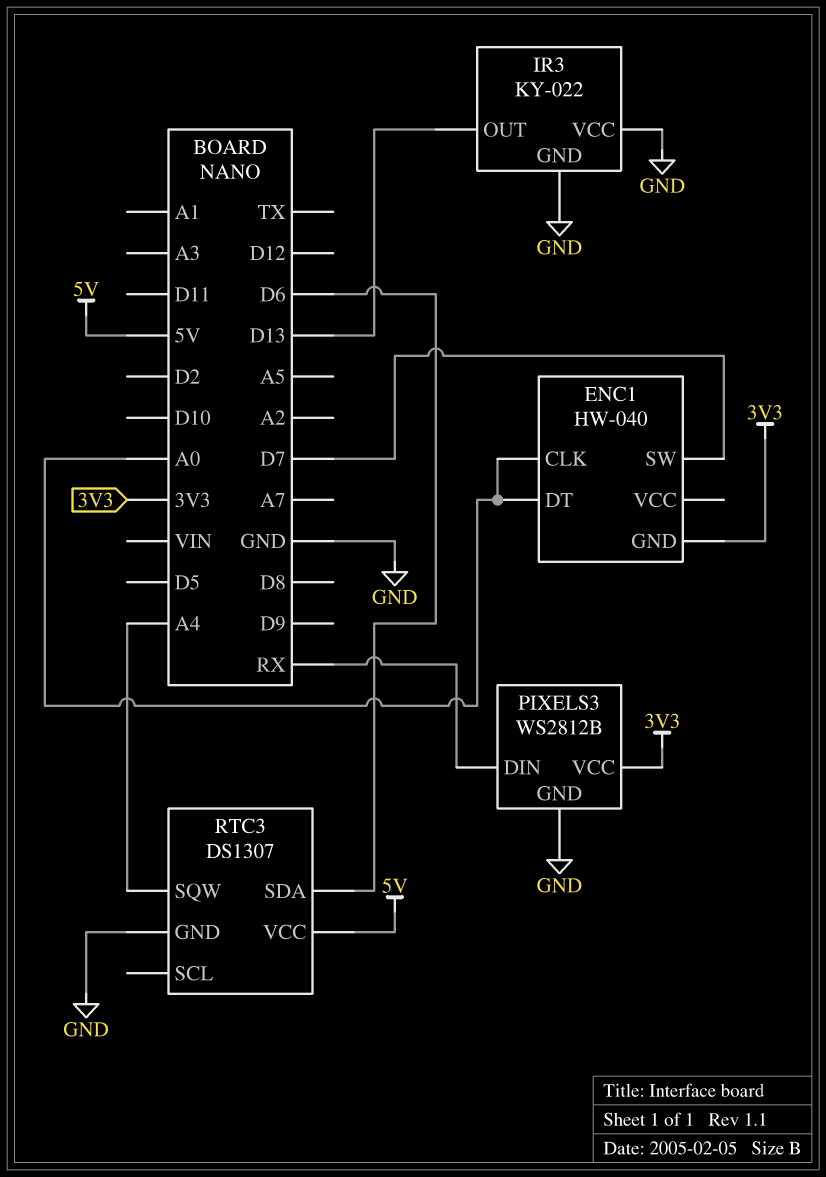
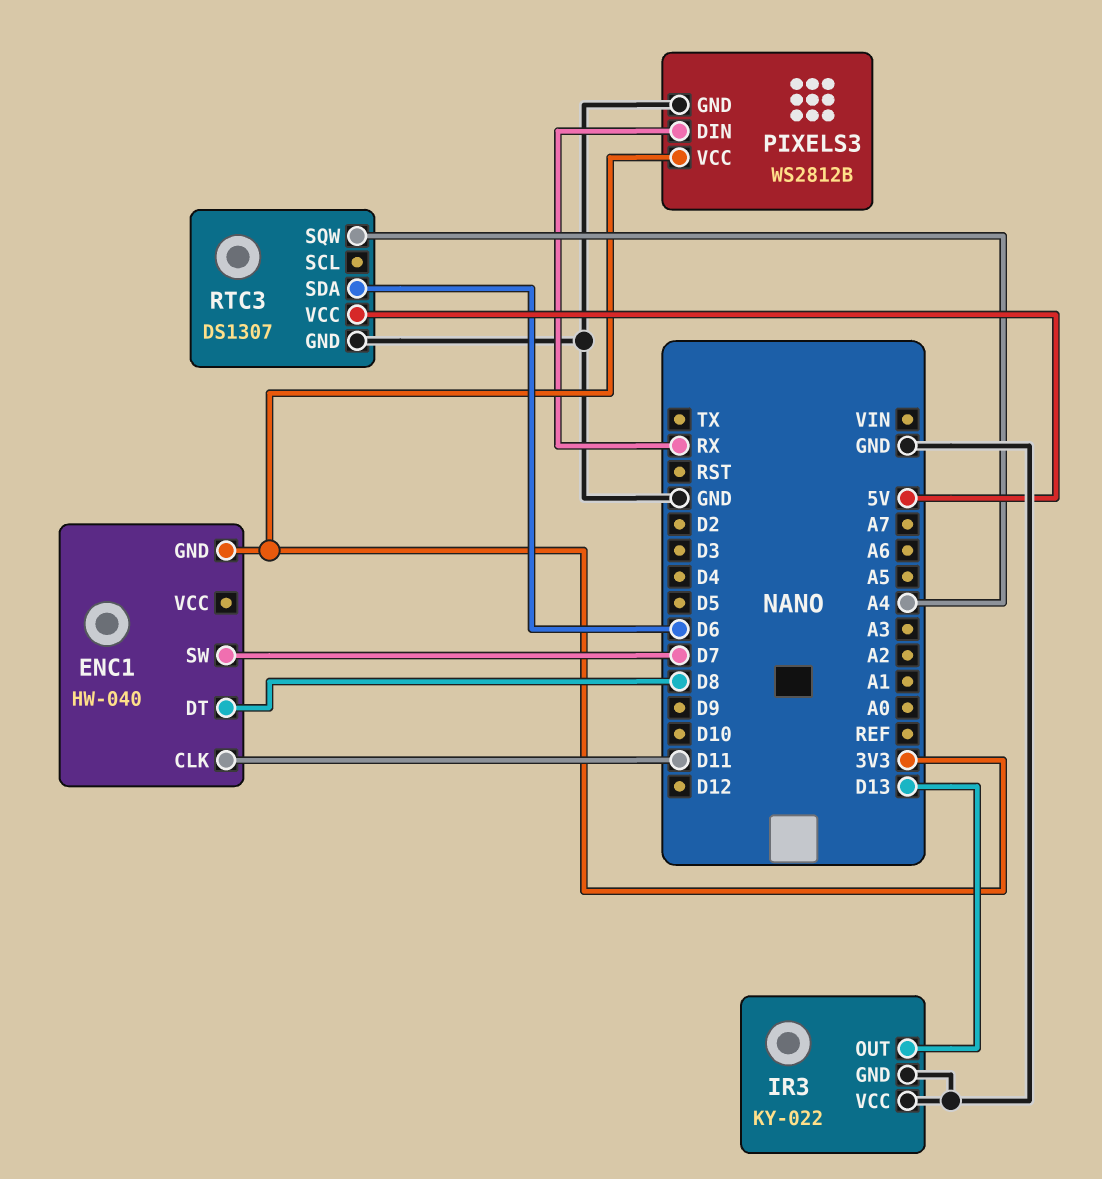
ENC1 pin CLK: A0 -> D11
ENC1 pin DT: A0 -> D8

